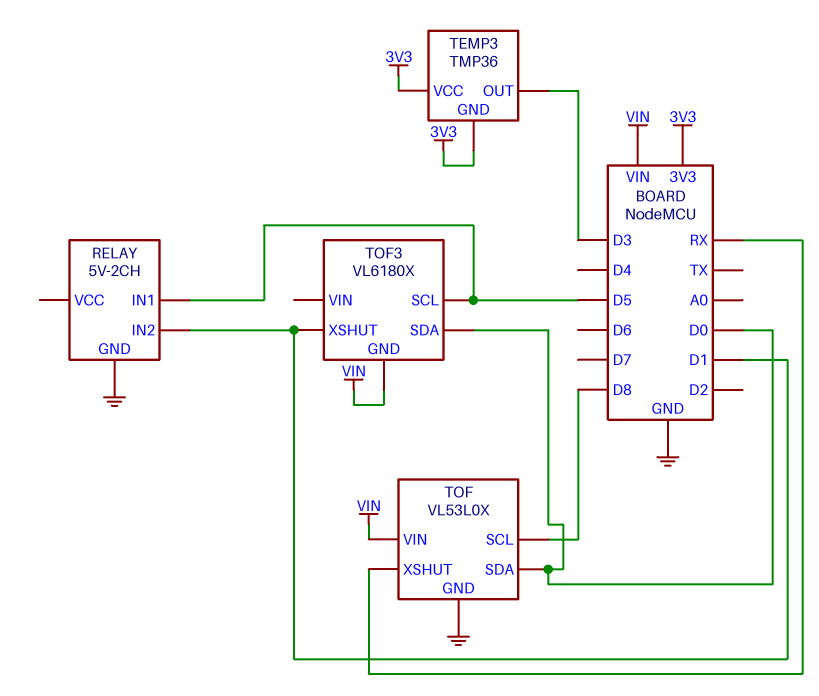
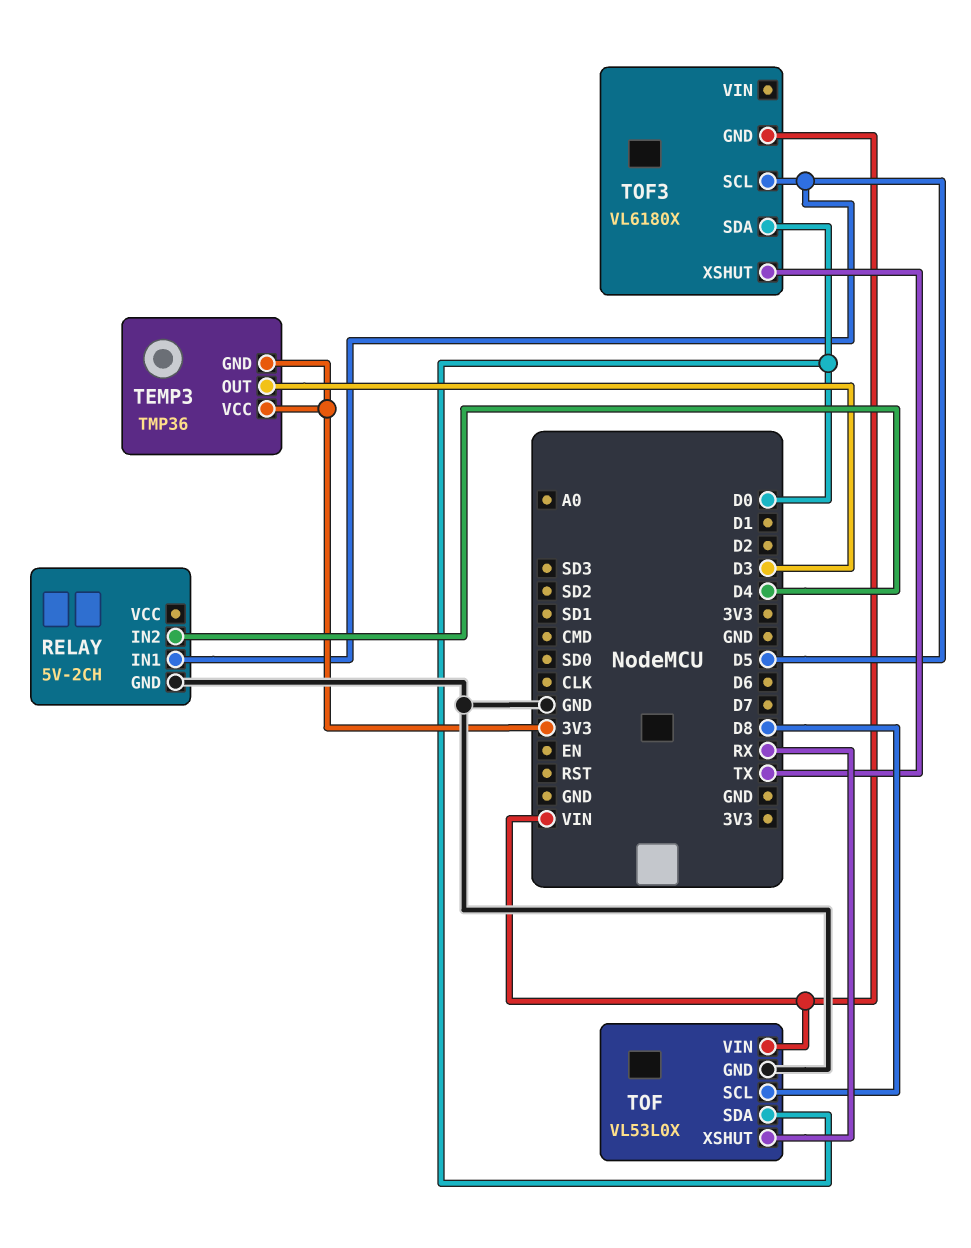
RELAY pin IN2: D1 -> D4
TOF3 pin XSHUT: D1 -> TX

